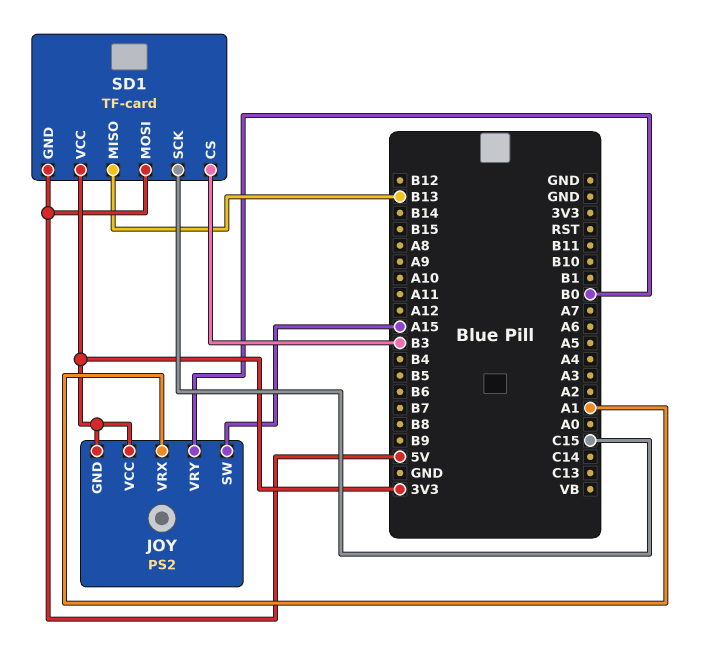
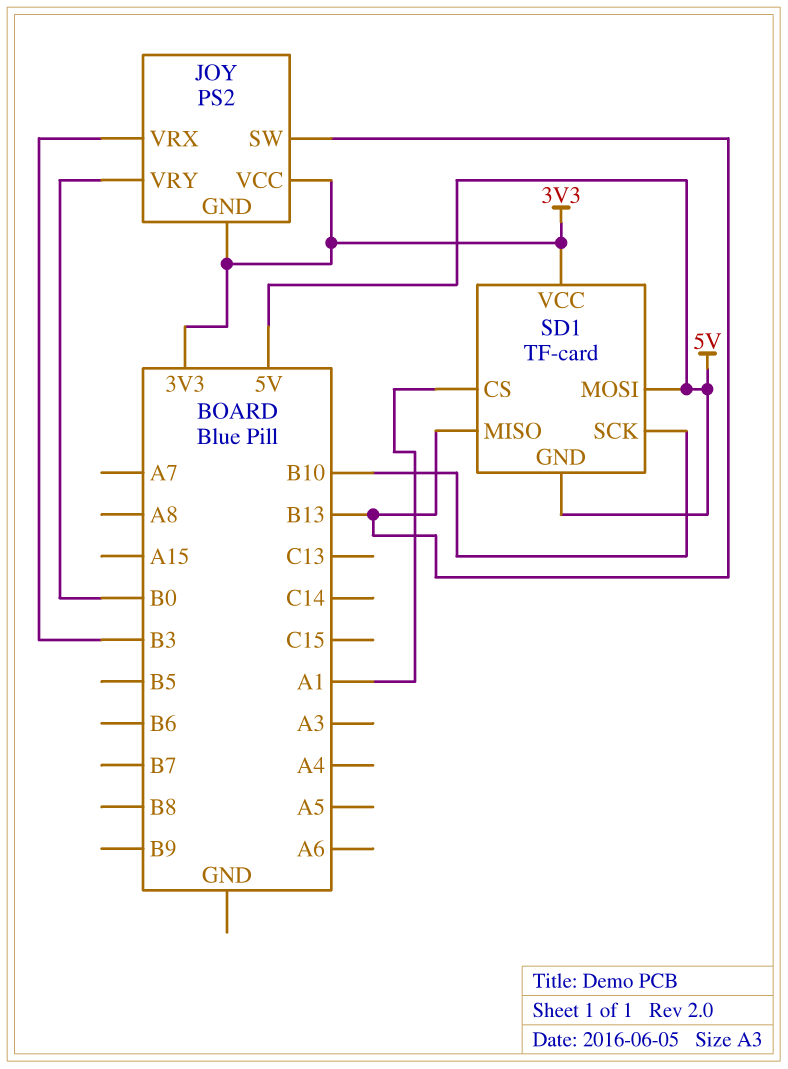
JOY pin SW: A15 -> B13
JOY pin VRX: A1 -> B3
SD1 pin CS: B3 -> A1
SD1 pin SCK: C15 -> B10

